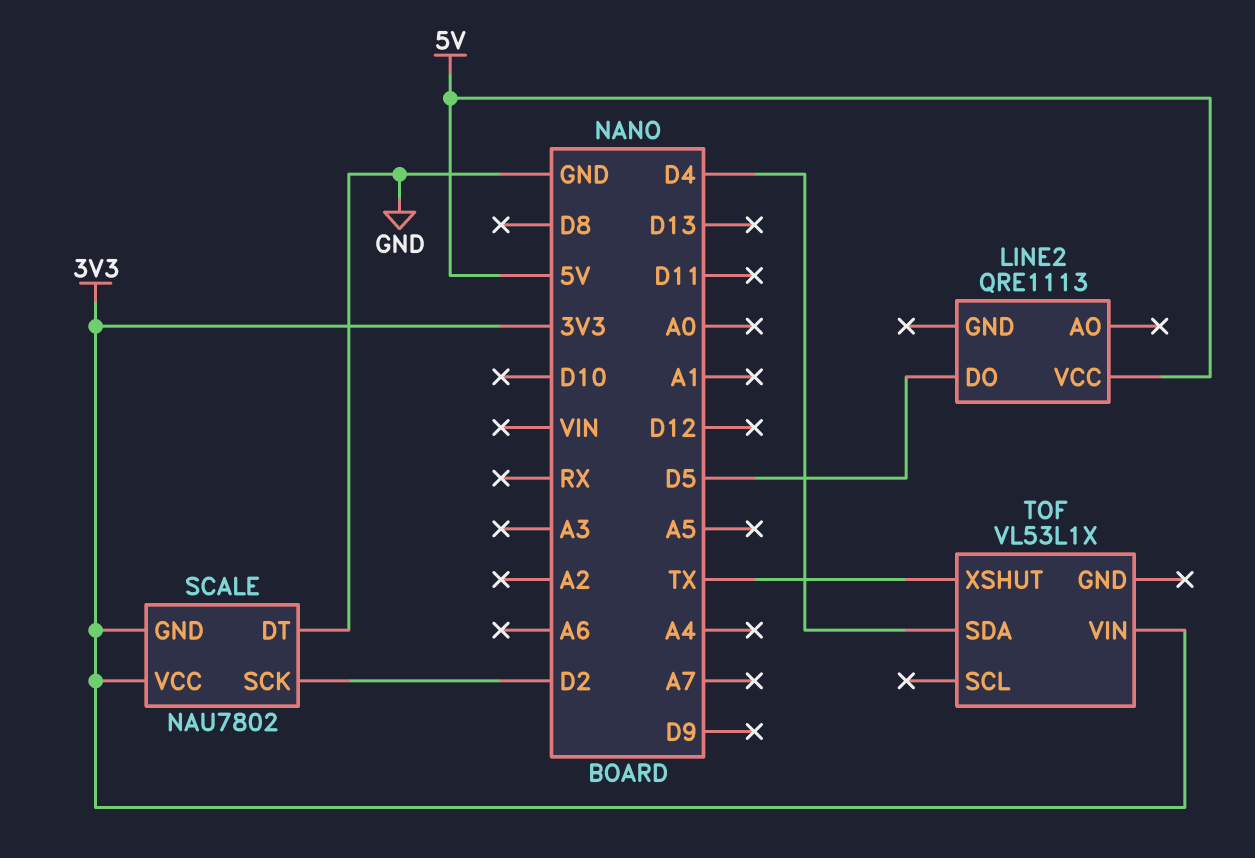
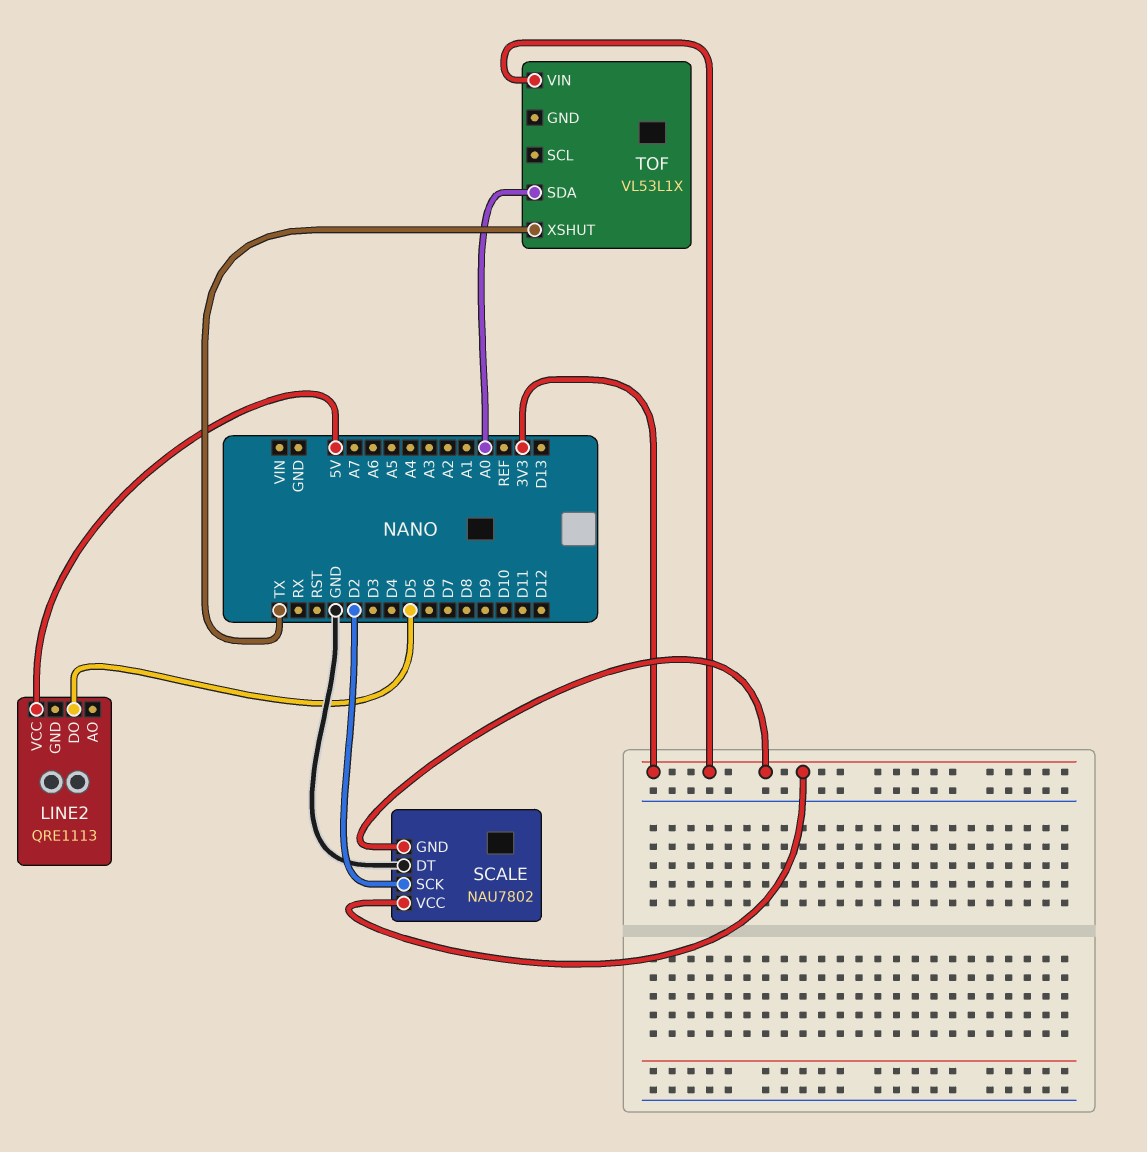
TOF pin SDA: D4 -> A0

